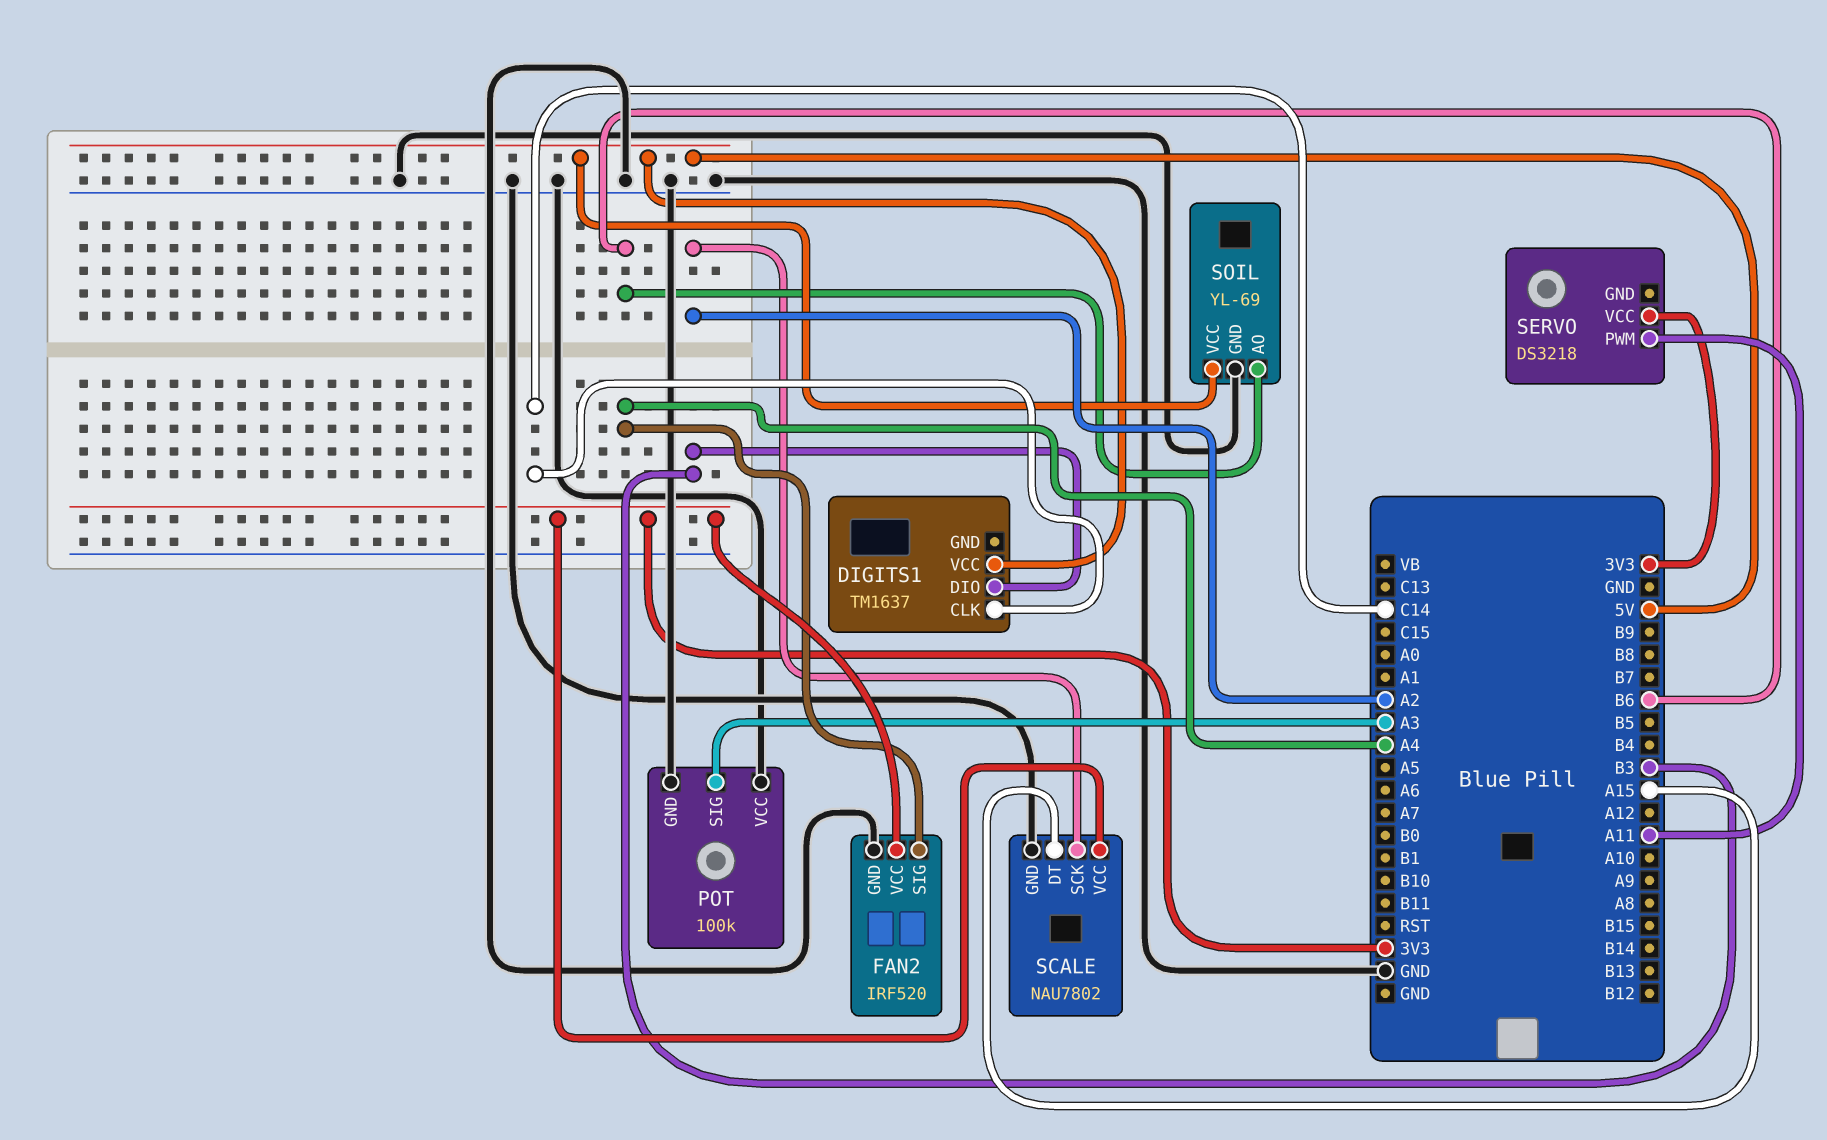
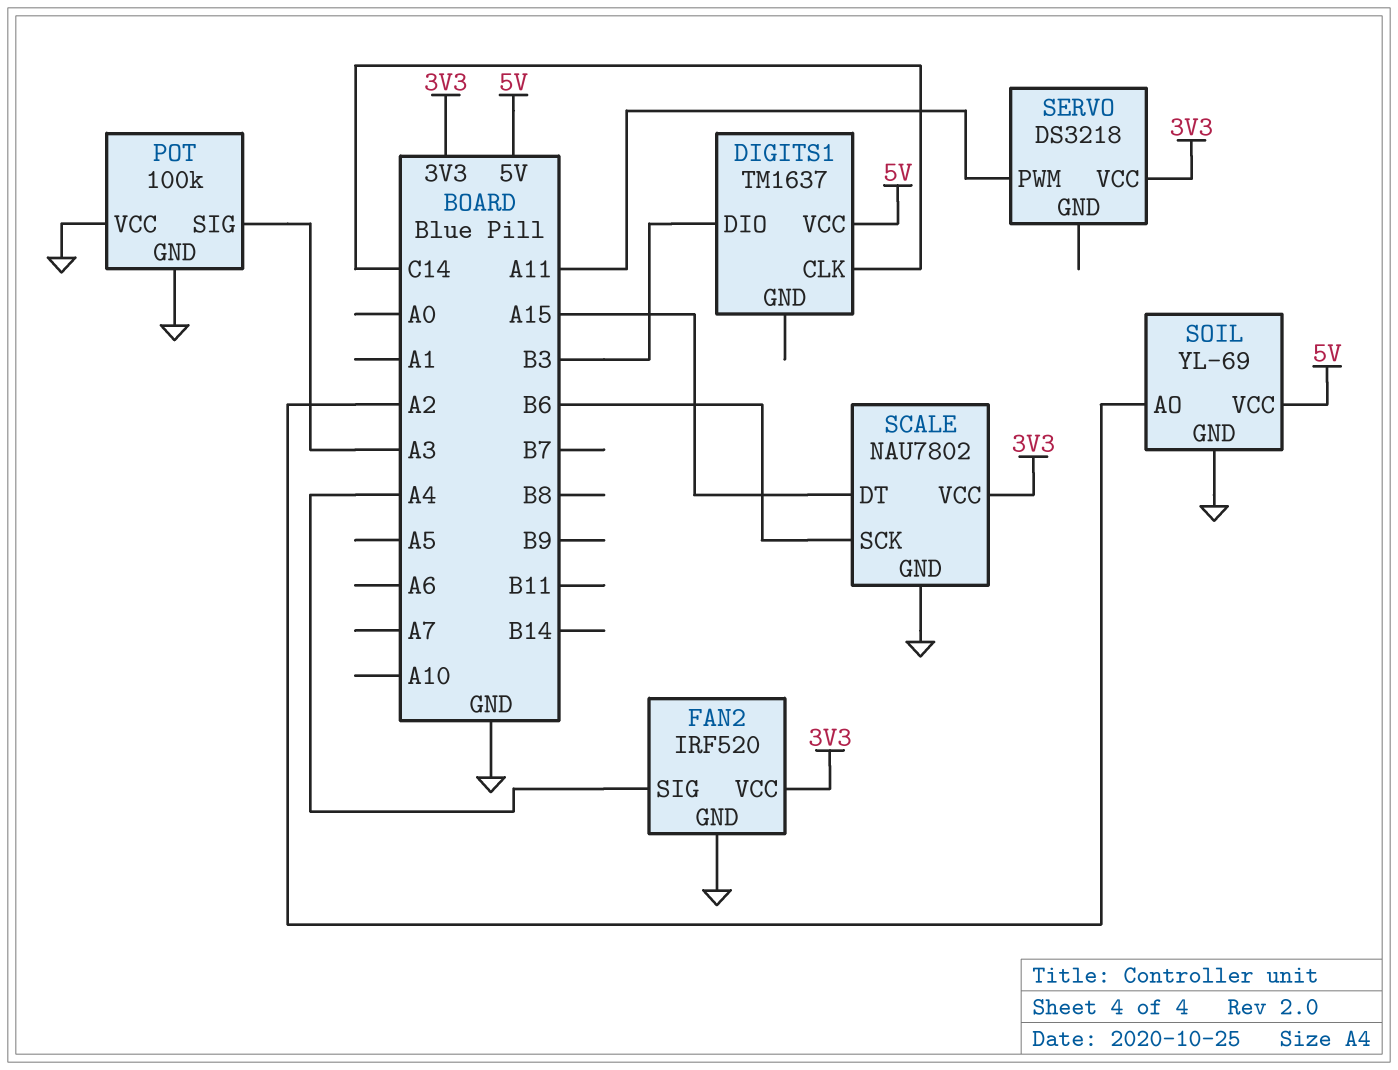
SCALE pin SCK: A2 -> B6
SOIL pin AO: B6 -> A2

